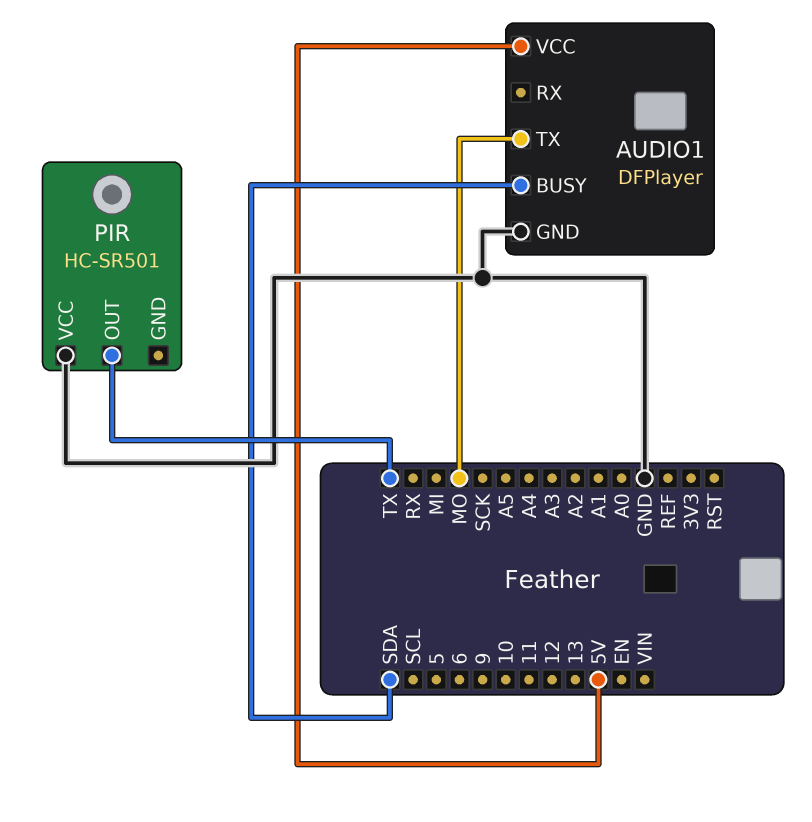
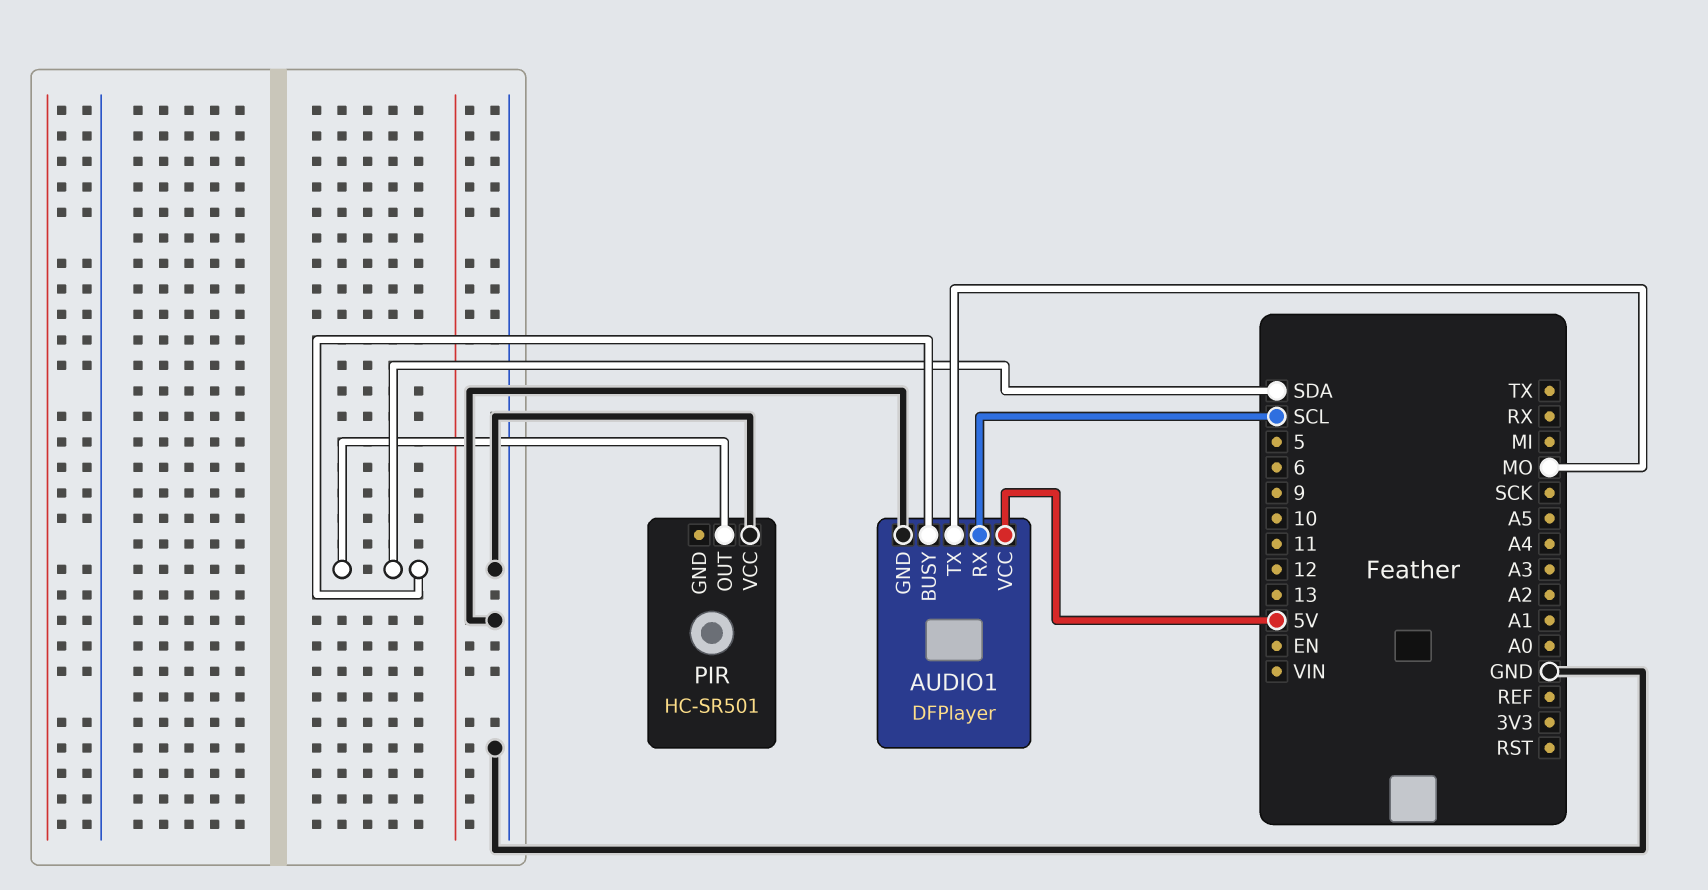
AUDIO1 pin RX: none -> SCL
PIR pin OUT: TX -> SDA

